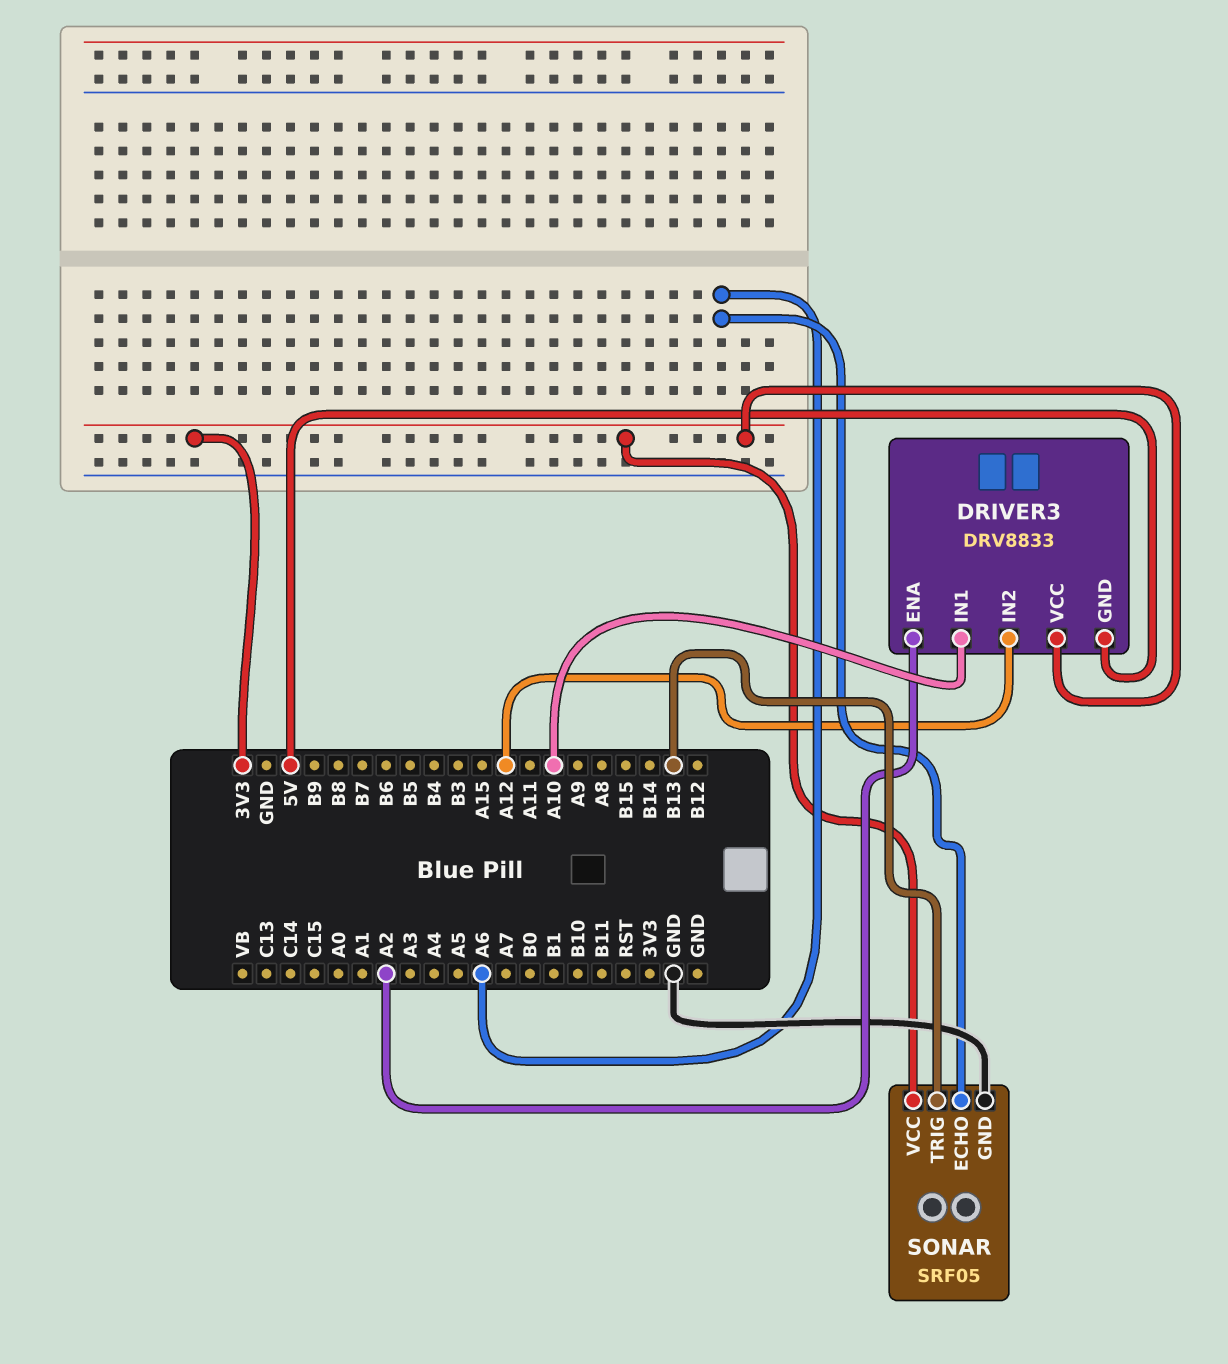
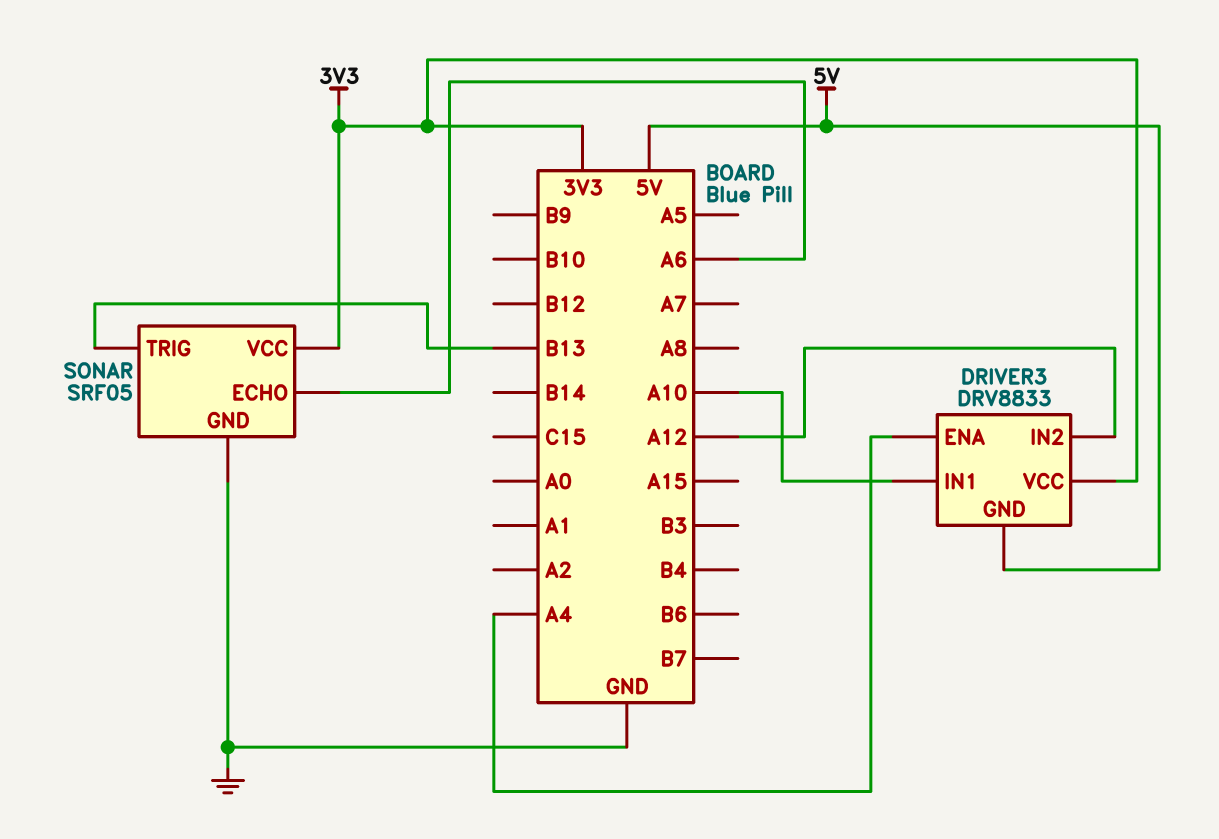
DRIVER3 pin ENA: A2 -> A4

